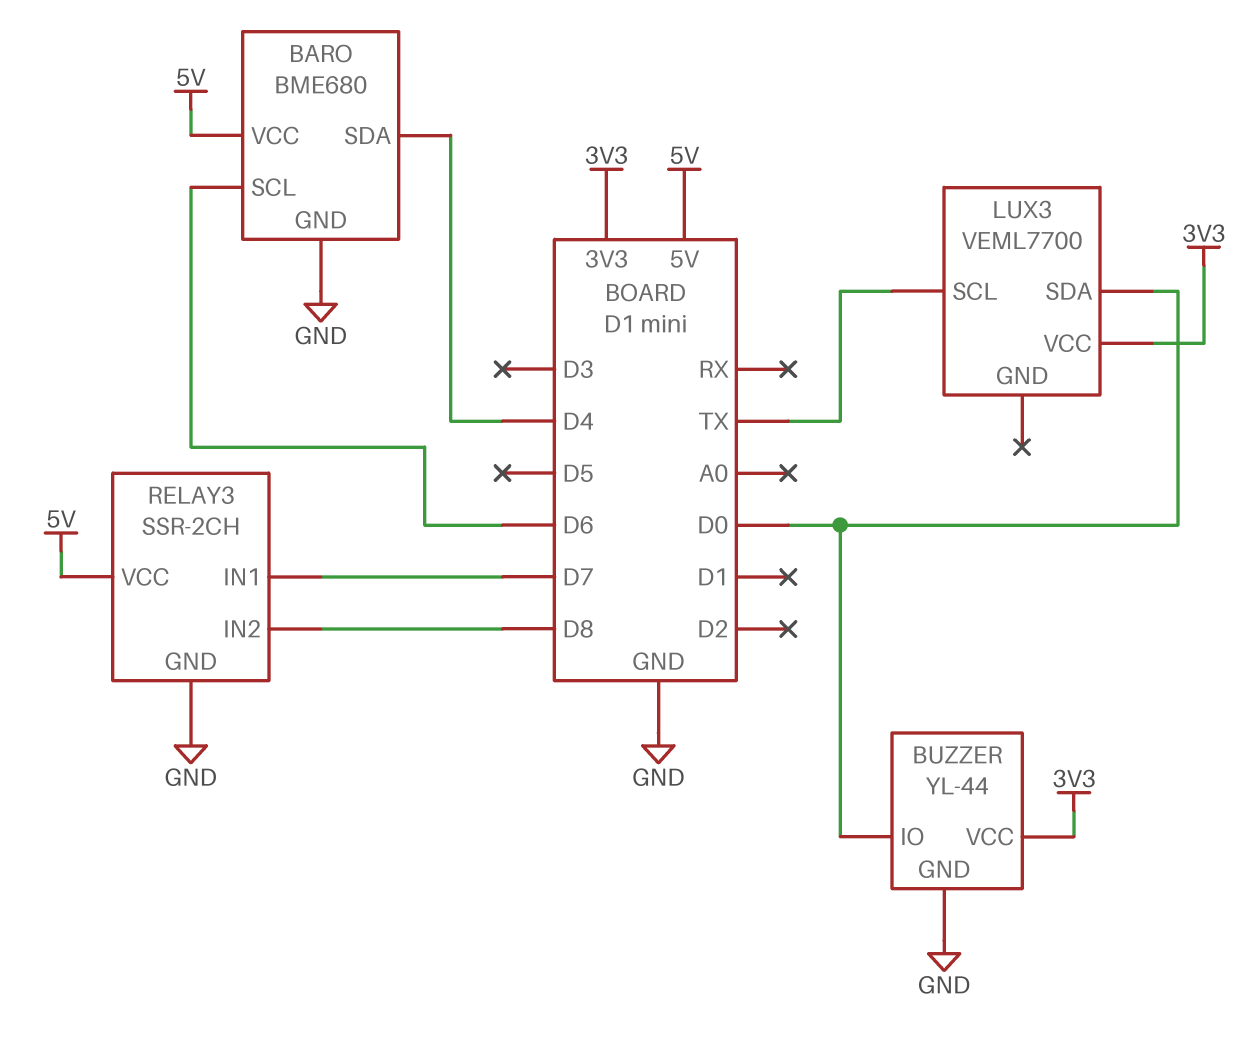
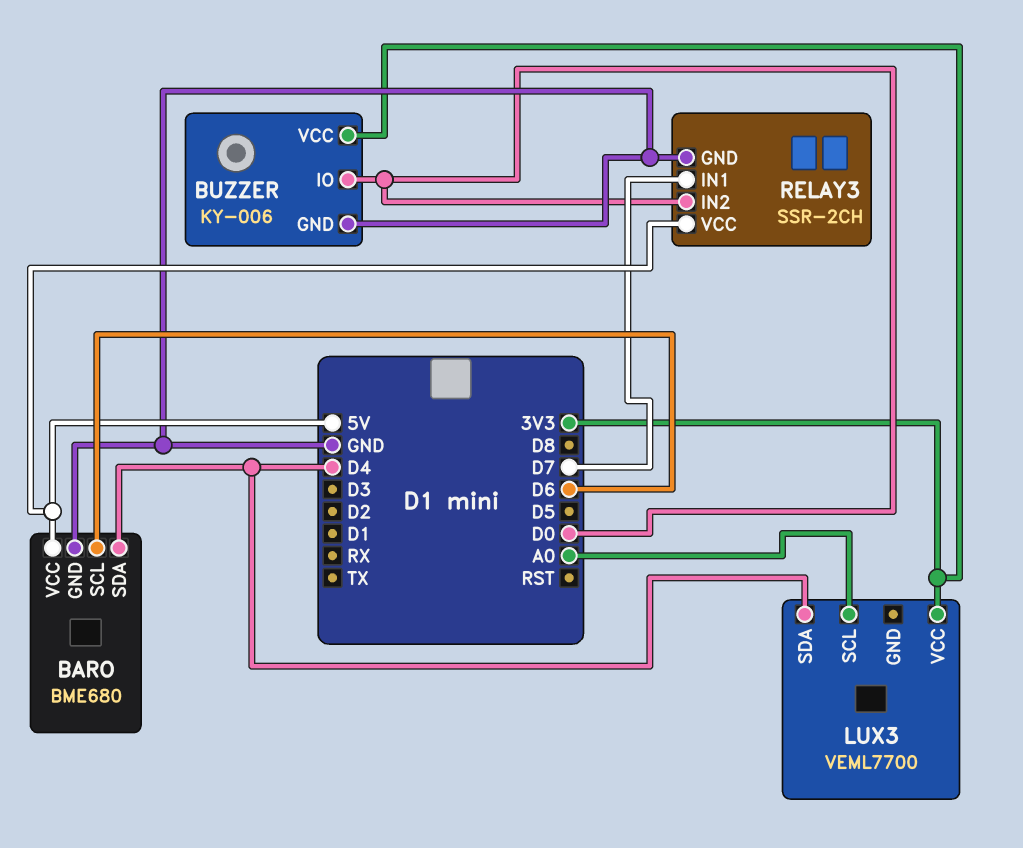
BUZZER: YL-44 -> KY-006
LUX3 pin SCL: TX -> A0
LUX3 pin SDA: D0 -> D4
RELAY3 pin IN2: D8 -> D0

